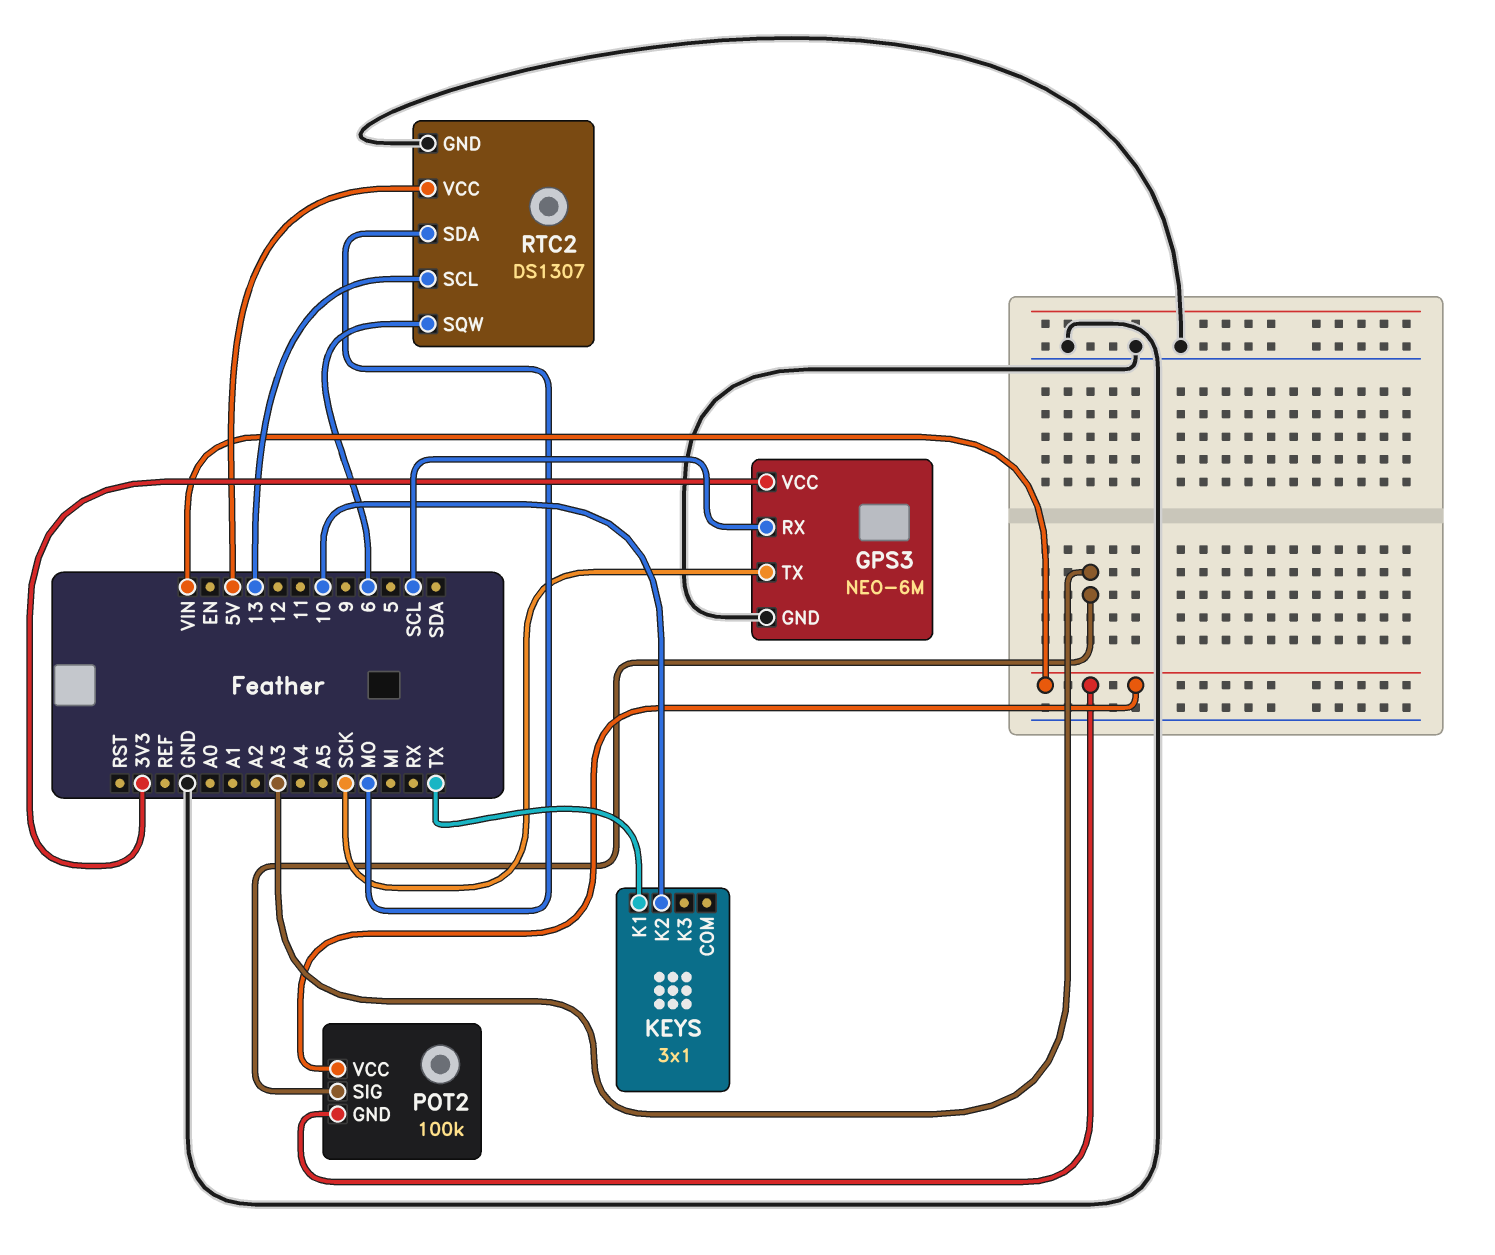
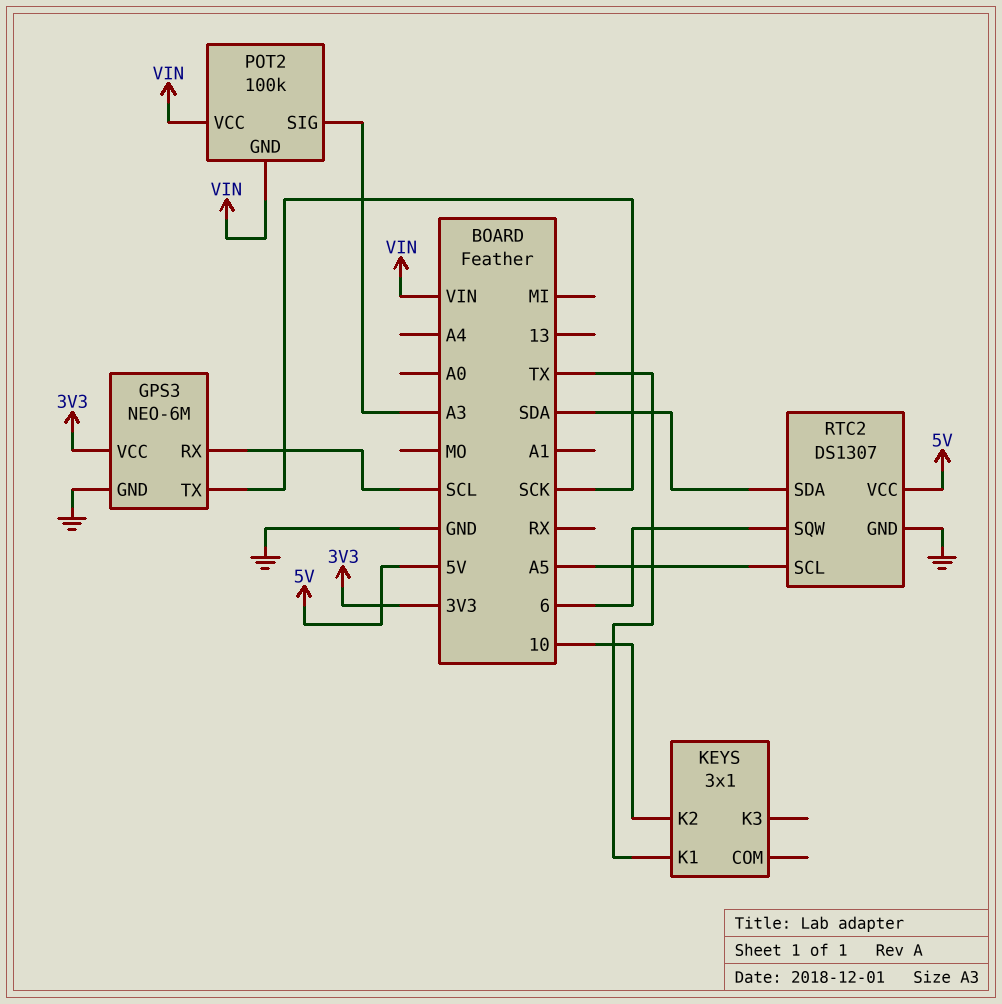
RTC2 pin SCL: 13 -> A5
RTC2 pin SDA: MO -> SDA

